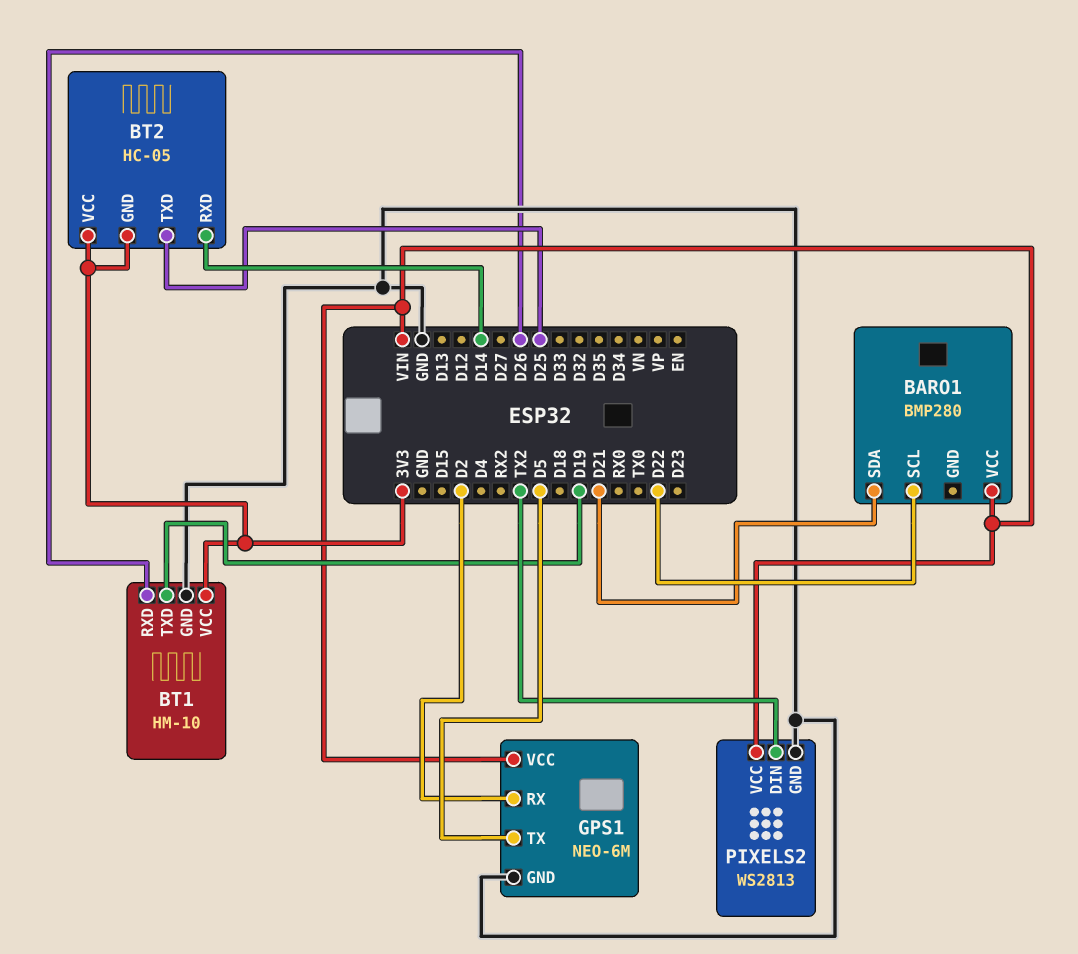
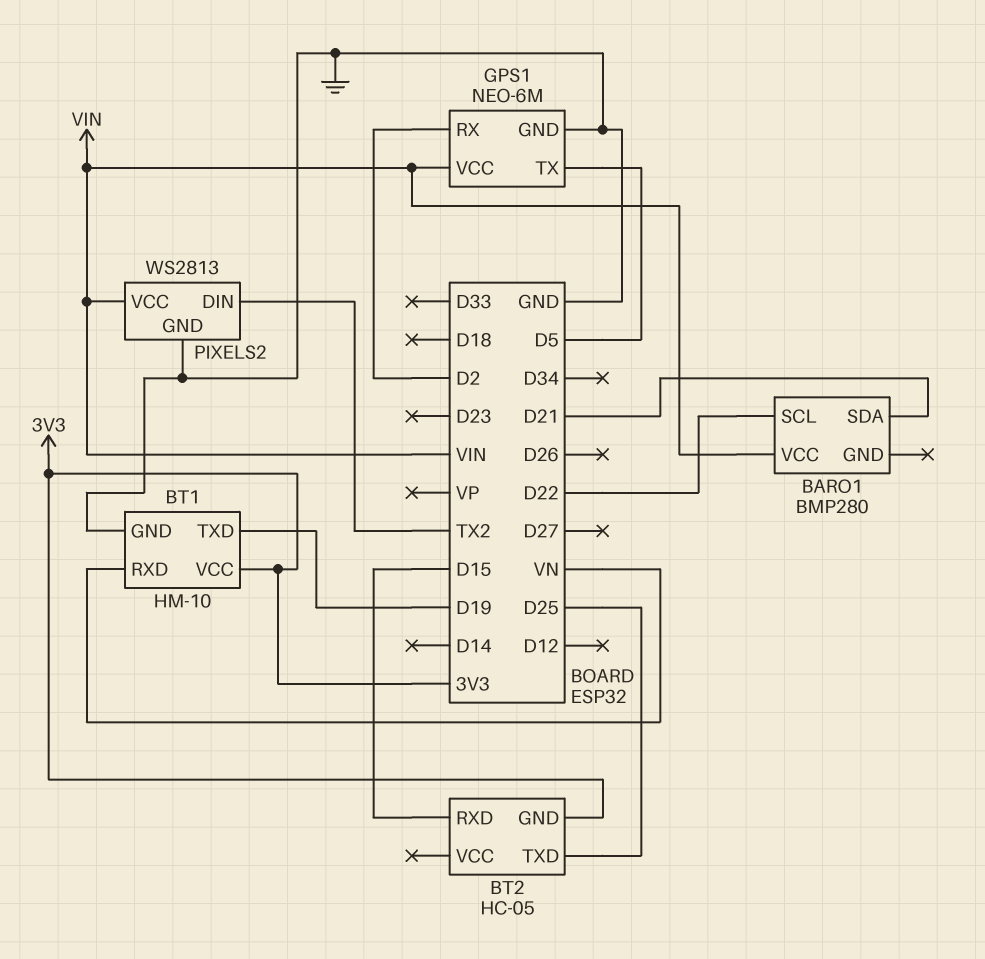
BT1 pin RXD: D26 -> VN
BT2 pin RXD: D14 -> D15
BT2 pin VCC: 3V3 -> none

